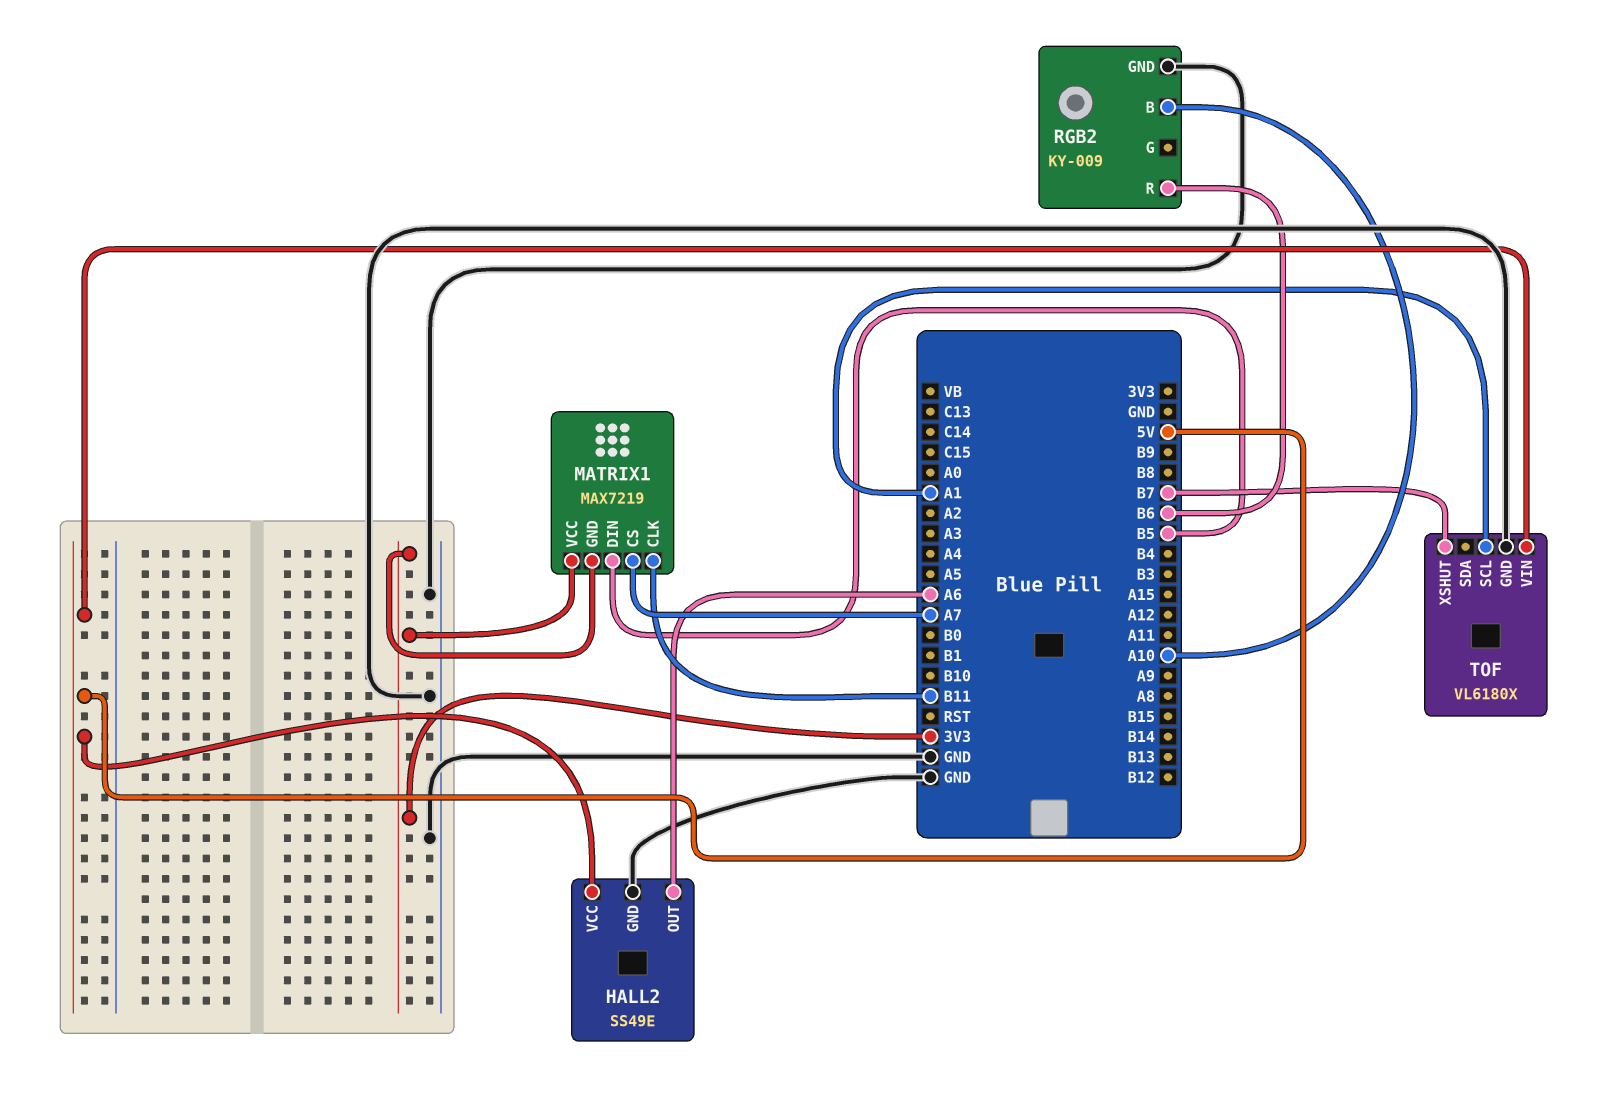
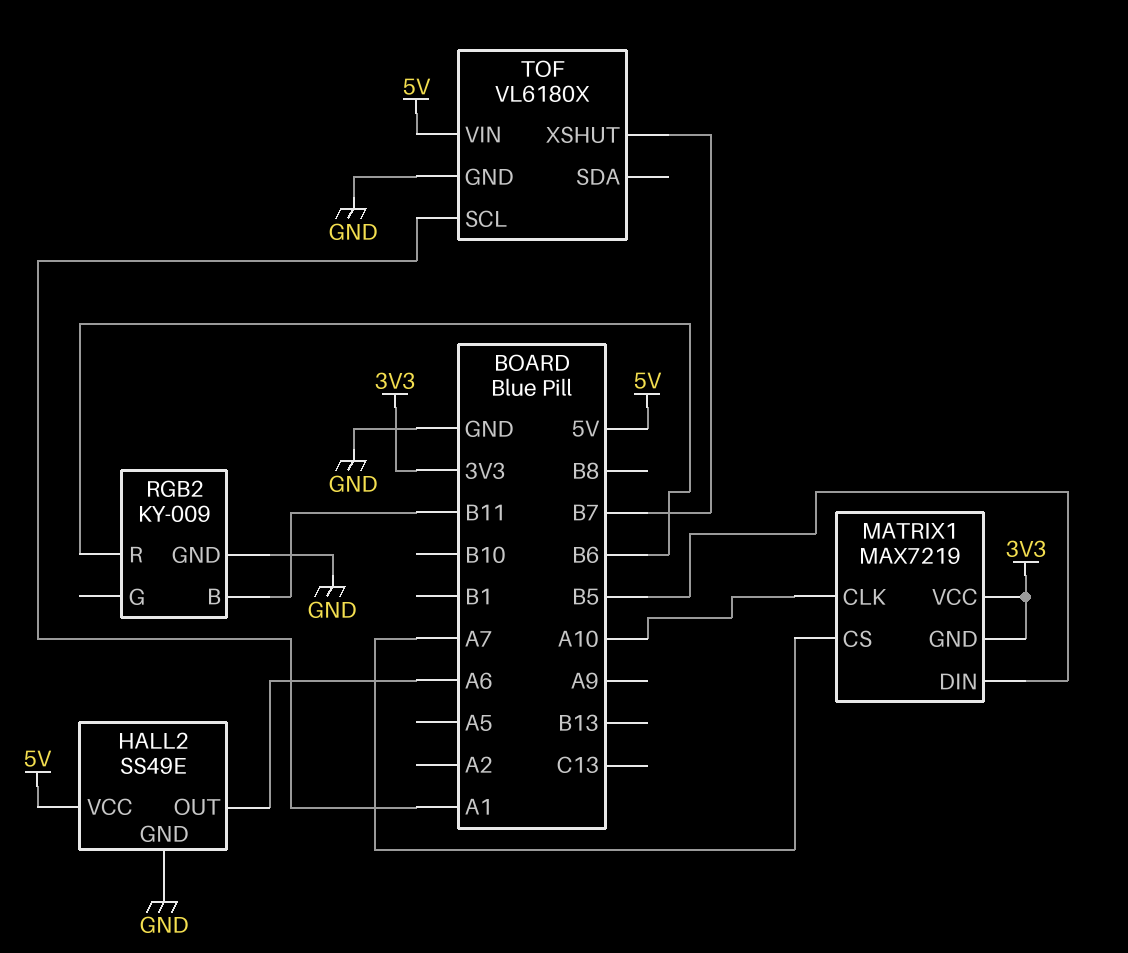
MATRIX1 pin CLK: B11 -> A10
RGB2 pin B: A10 -> B11

